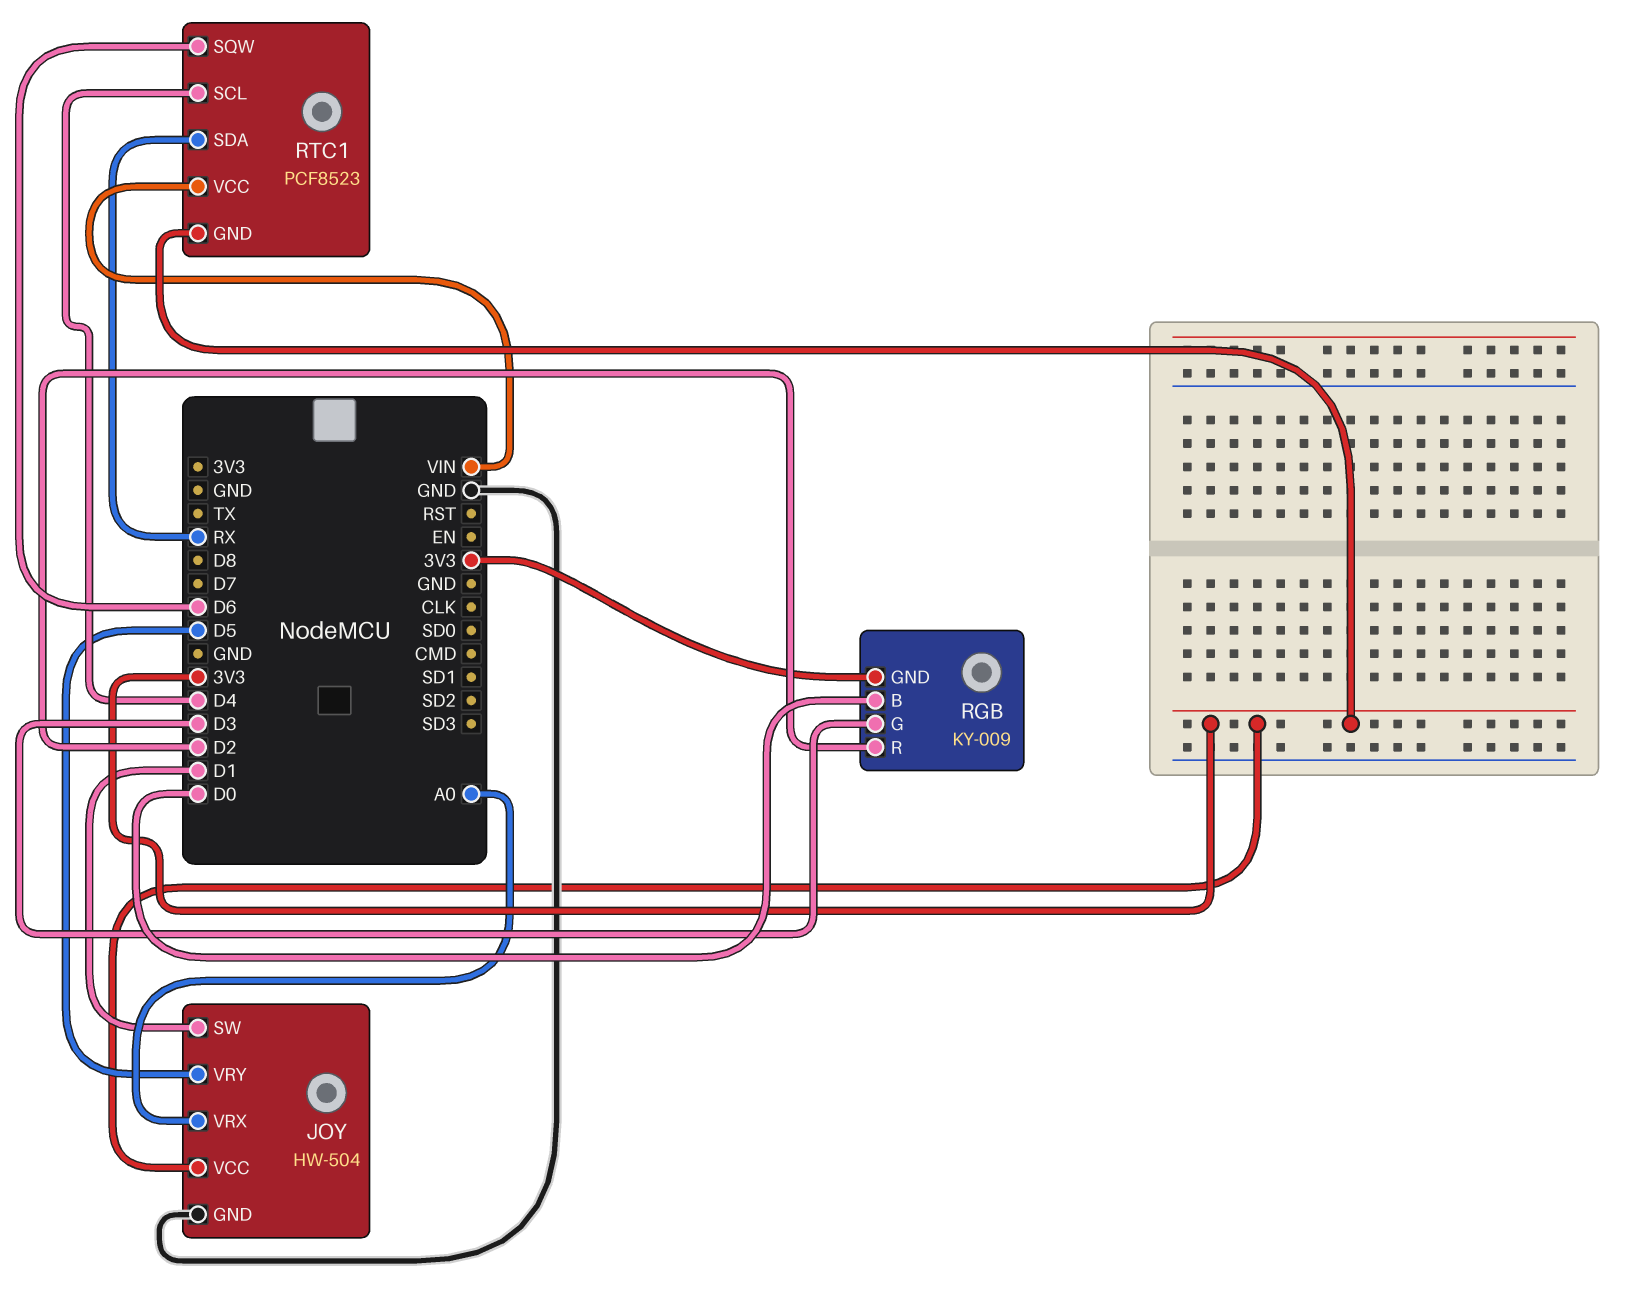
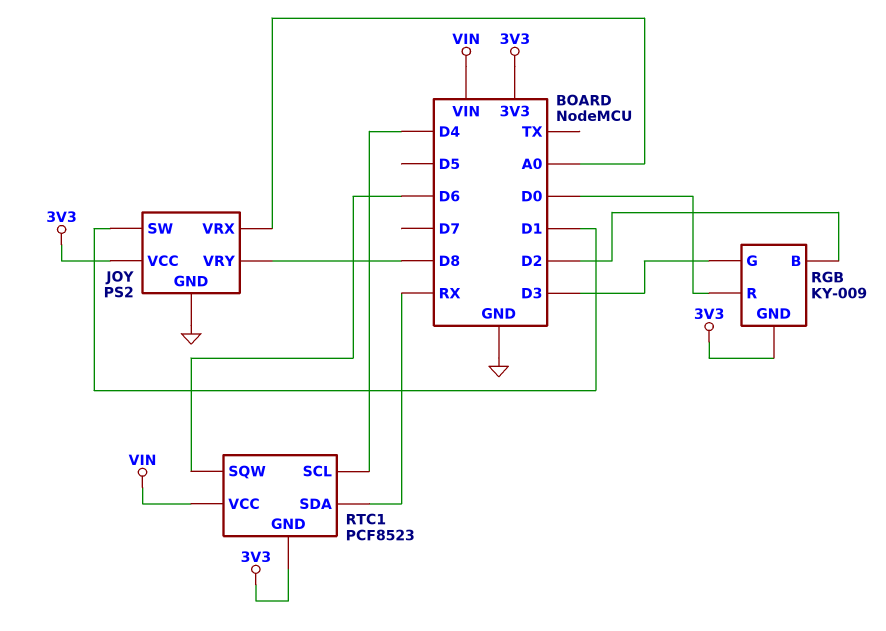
JOY: HW-504 -> PS2
JOY pin VRY: D5 -> D8
RGB pin B: D0 -> D2
RGB pin R: D2 -> D0

